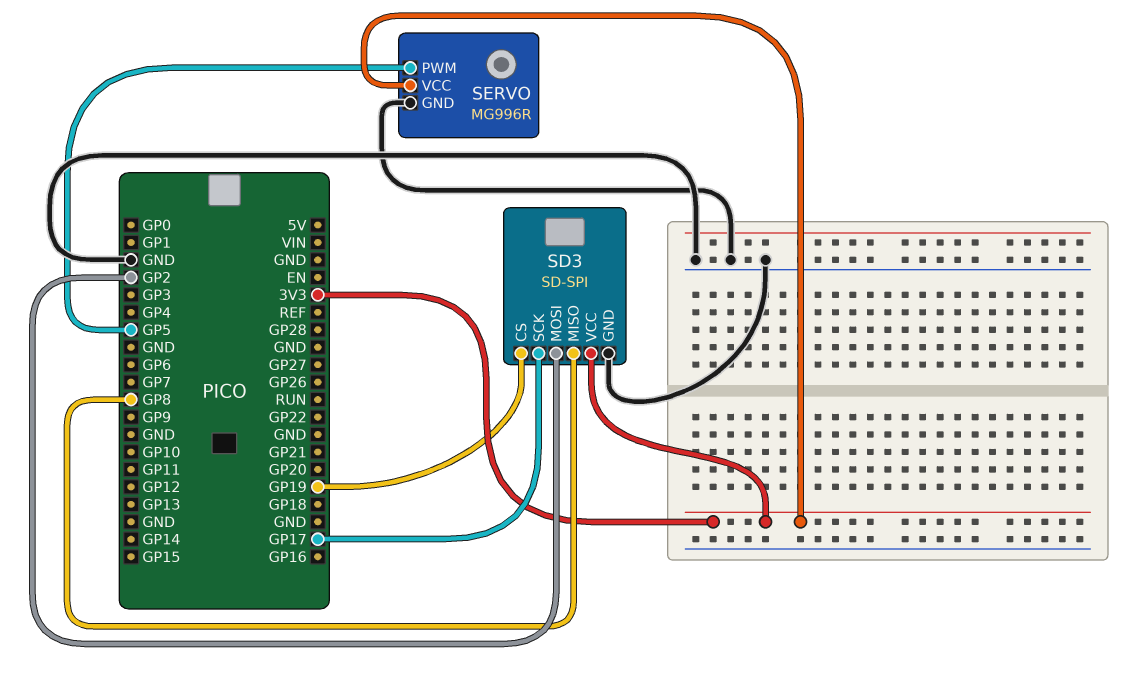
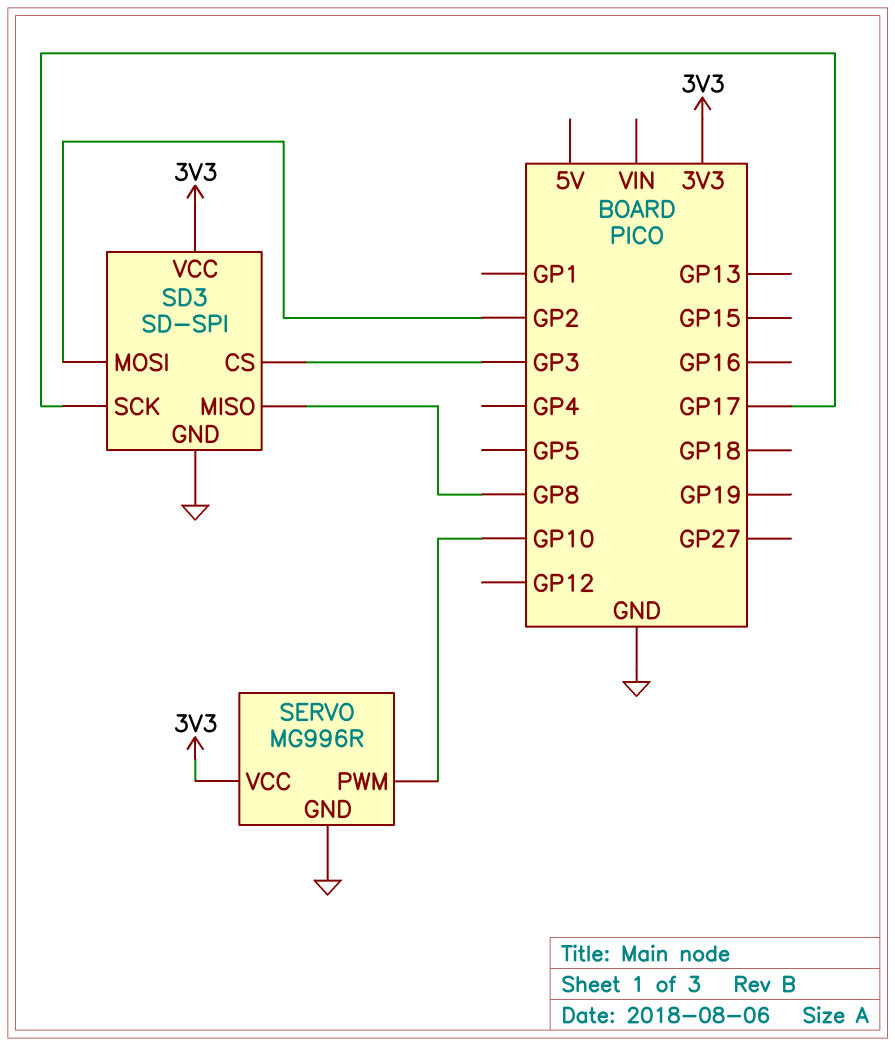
SD3 pin CS: GP19 -> GP3
SERVO pin PWM: GP5 -> GP10

